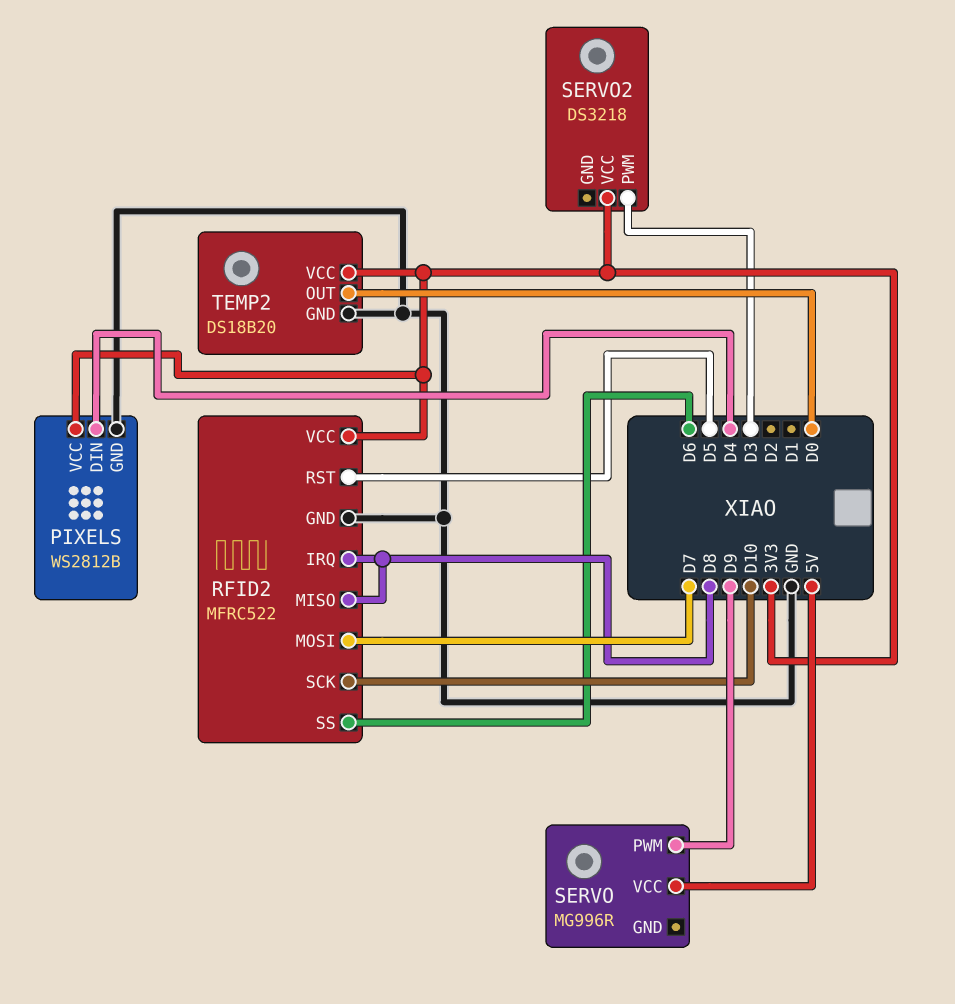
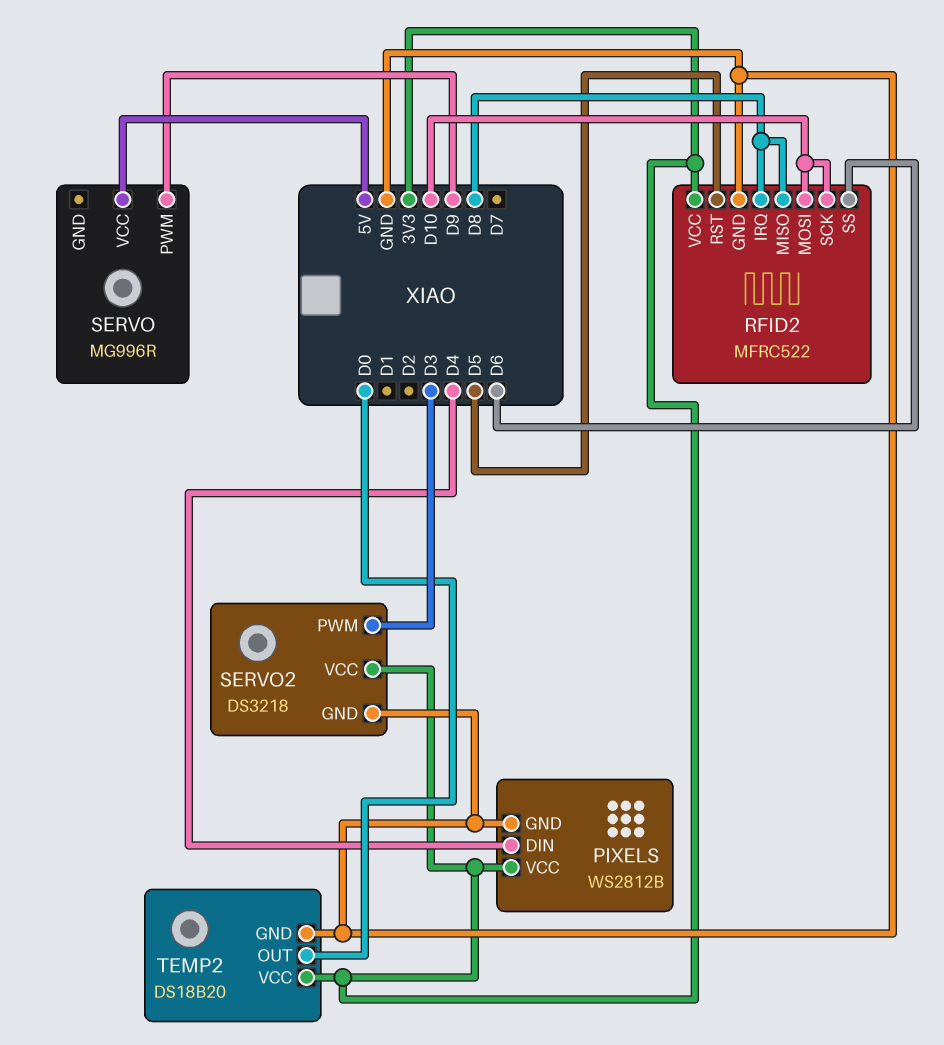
RFID2 pin MOSI: D7 -> D10
SERVO2 pin GND: none -> GND

